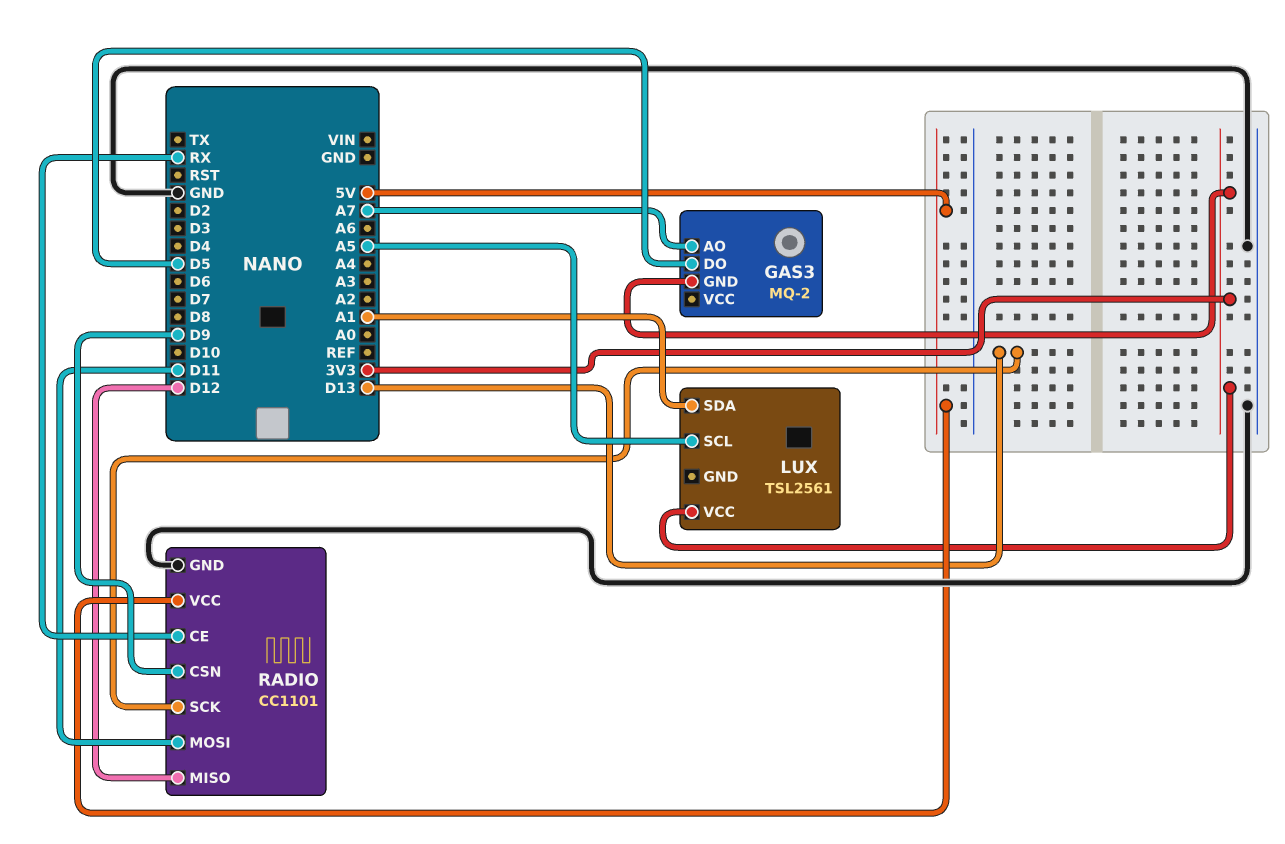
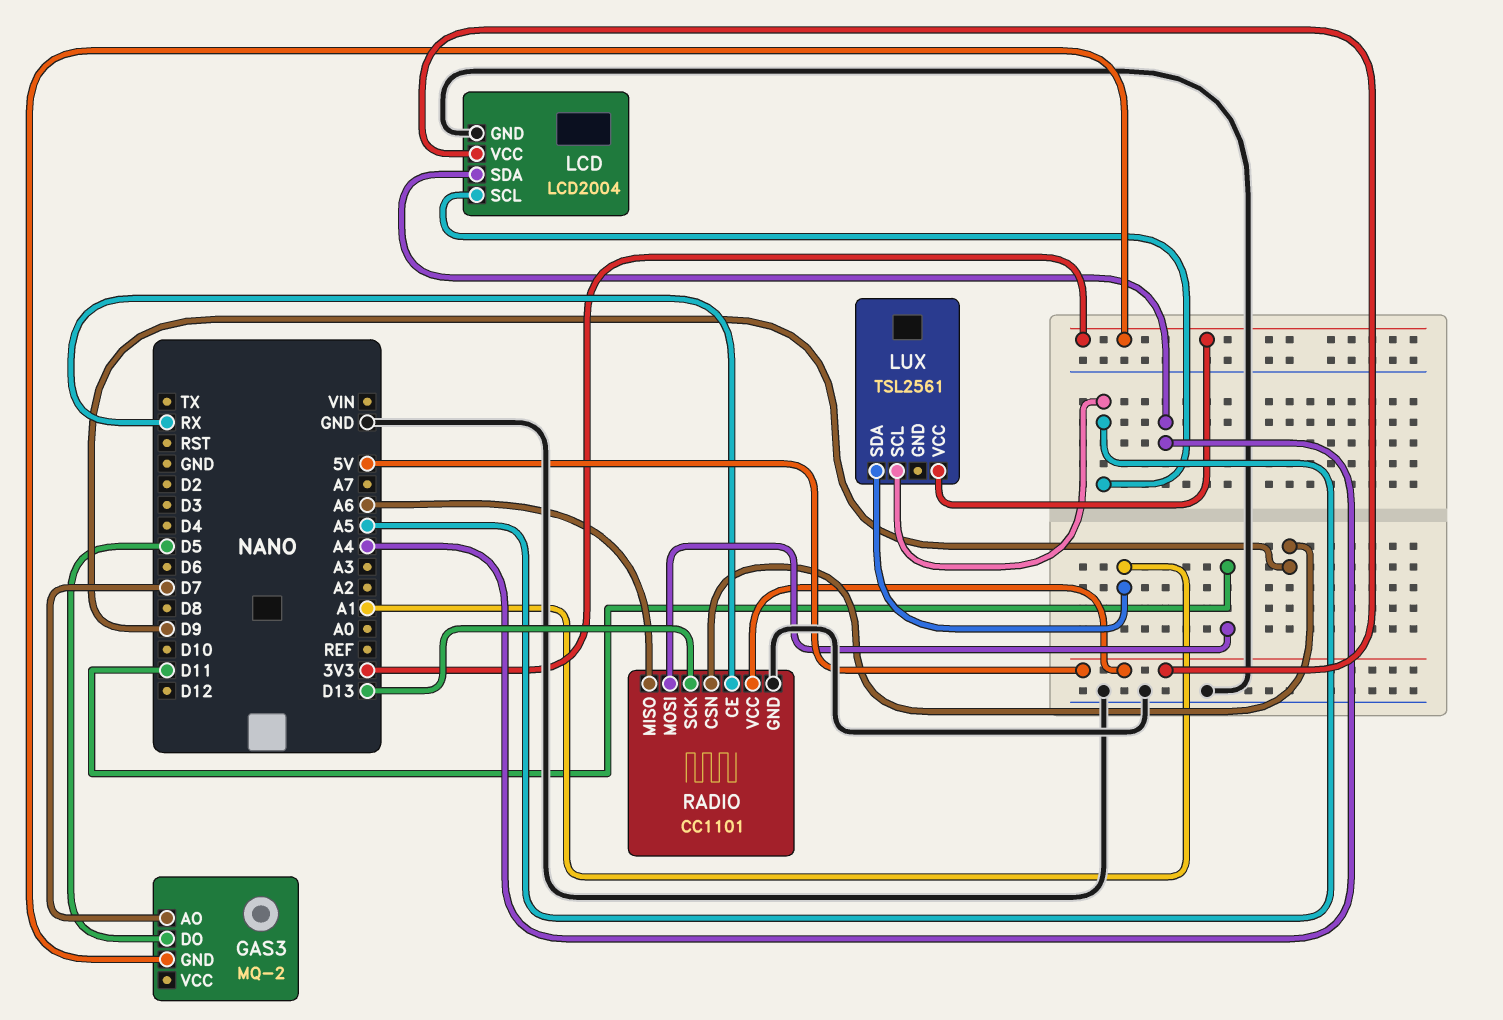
GAS3 pin AO: A7 -> D7
LCD: none -> LCD2004
LCD pin GND: none -> GND
LCD pin SCL: none -> A5
LCD pin SDA: none -> A4
LCD pin VCC: none -> 5V
RADIO pin MISO: D12 -> A6

